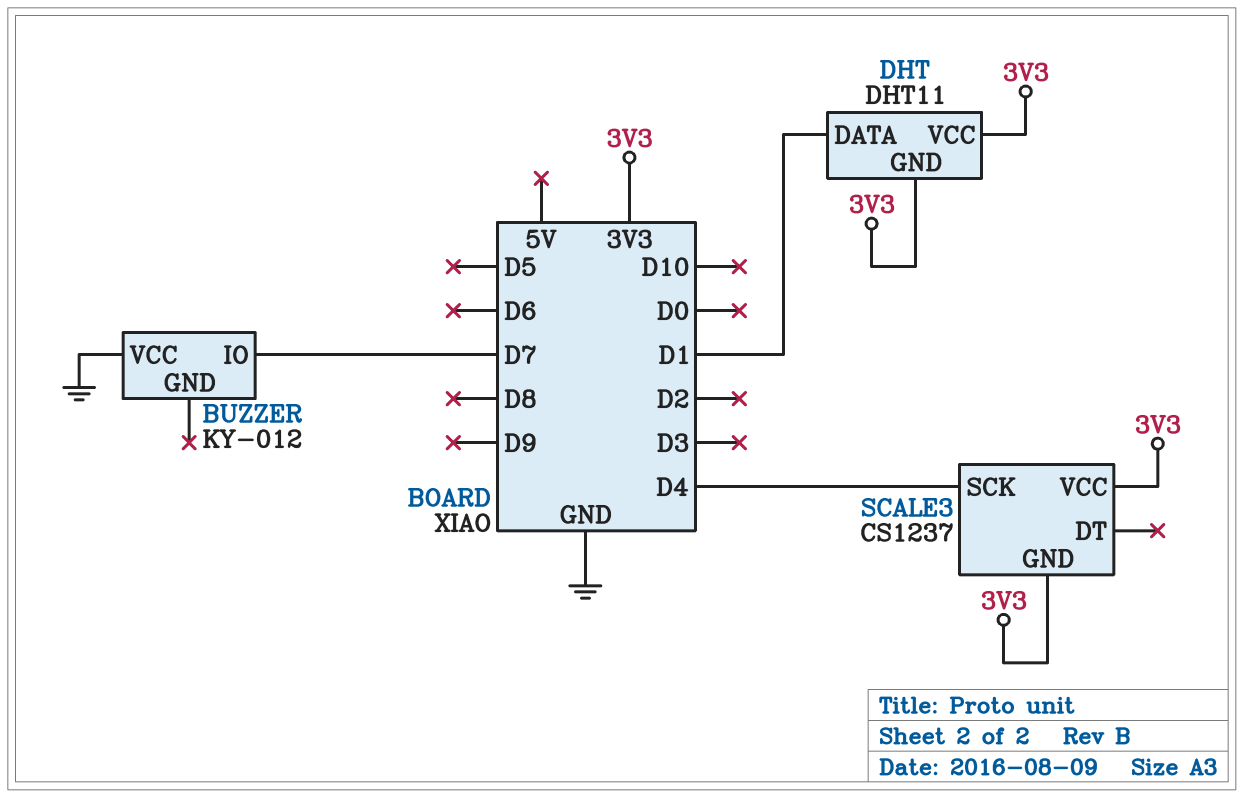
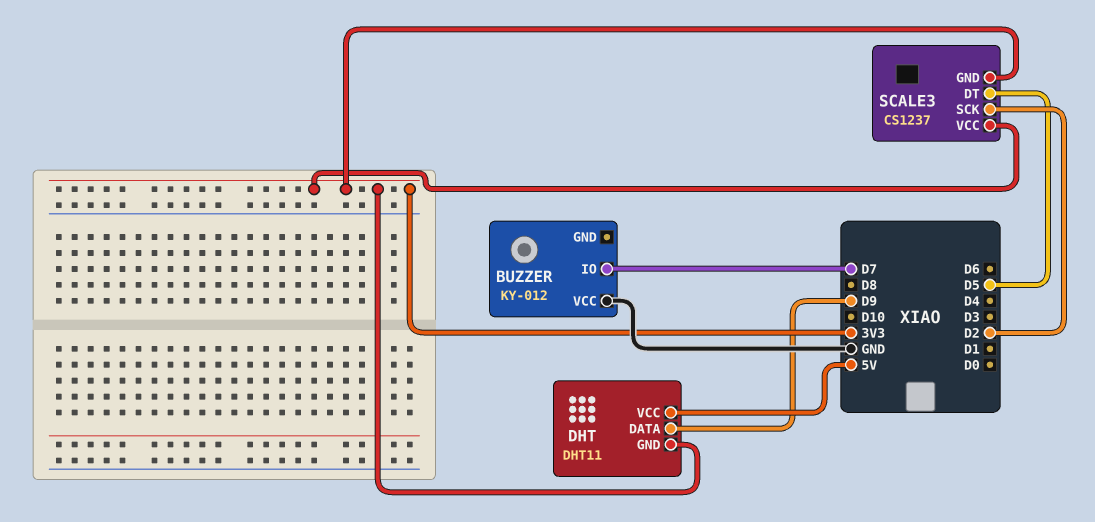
DHT pin DATA: D1 -> D9
DHT pin VCC: 3V3 -> 5V
SCALE3 pin DT: none -> D5
SCALE3 pin SCK: D4 -> D2

